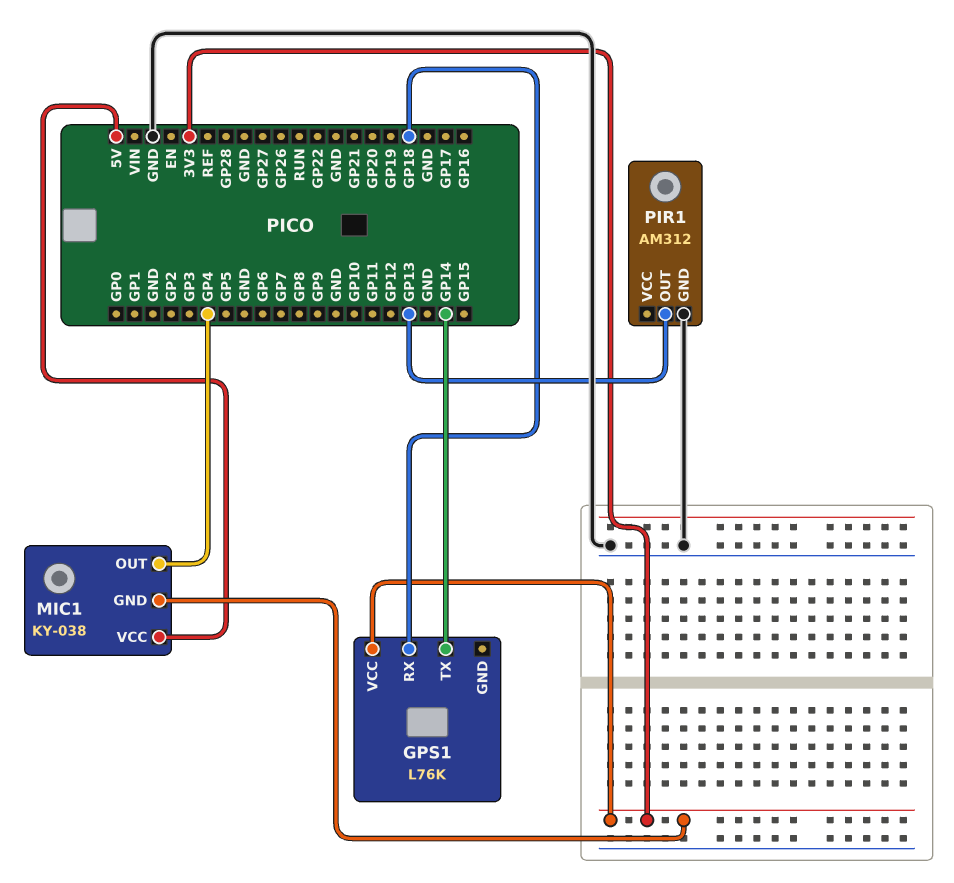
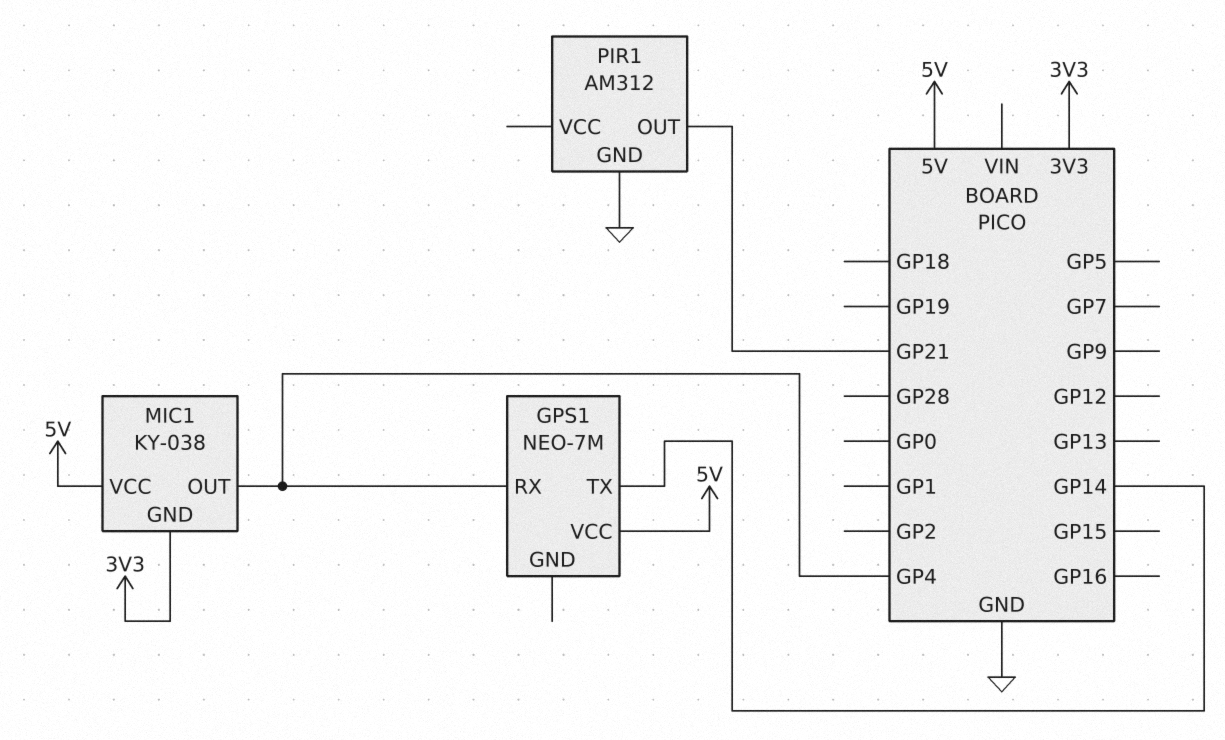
GPS1: L76K -> NEO-7M
GPS1 pin RX: GP18 -> GP4
GPS1 pin VCC: 3V3 -> 5V
PIR1 pin OUT: GP13 -> GP21

